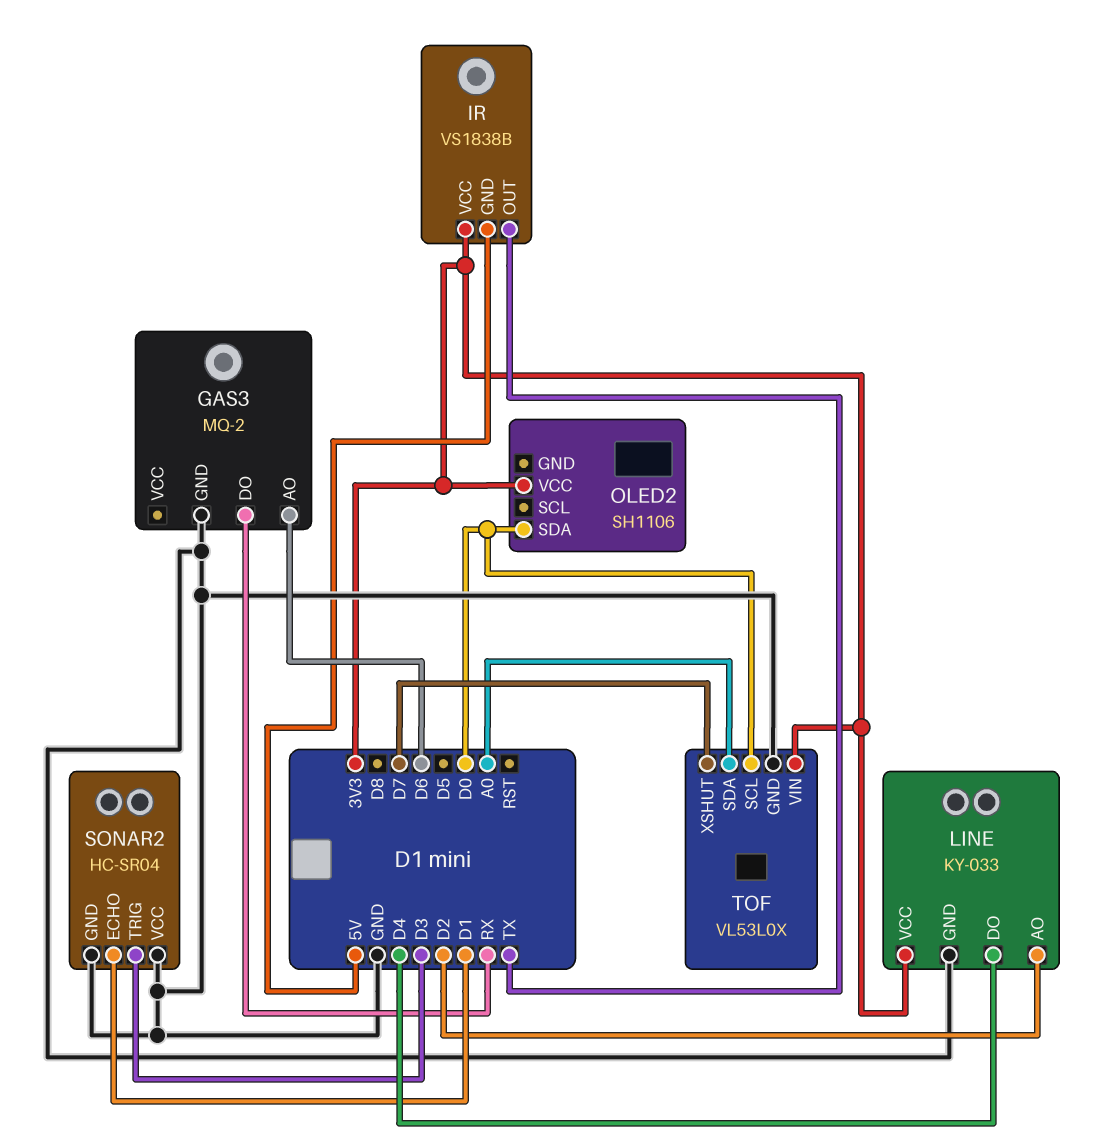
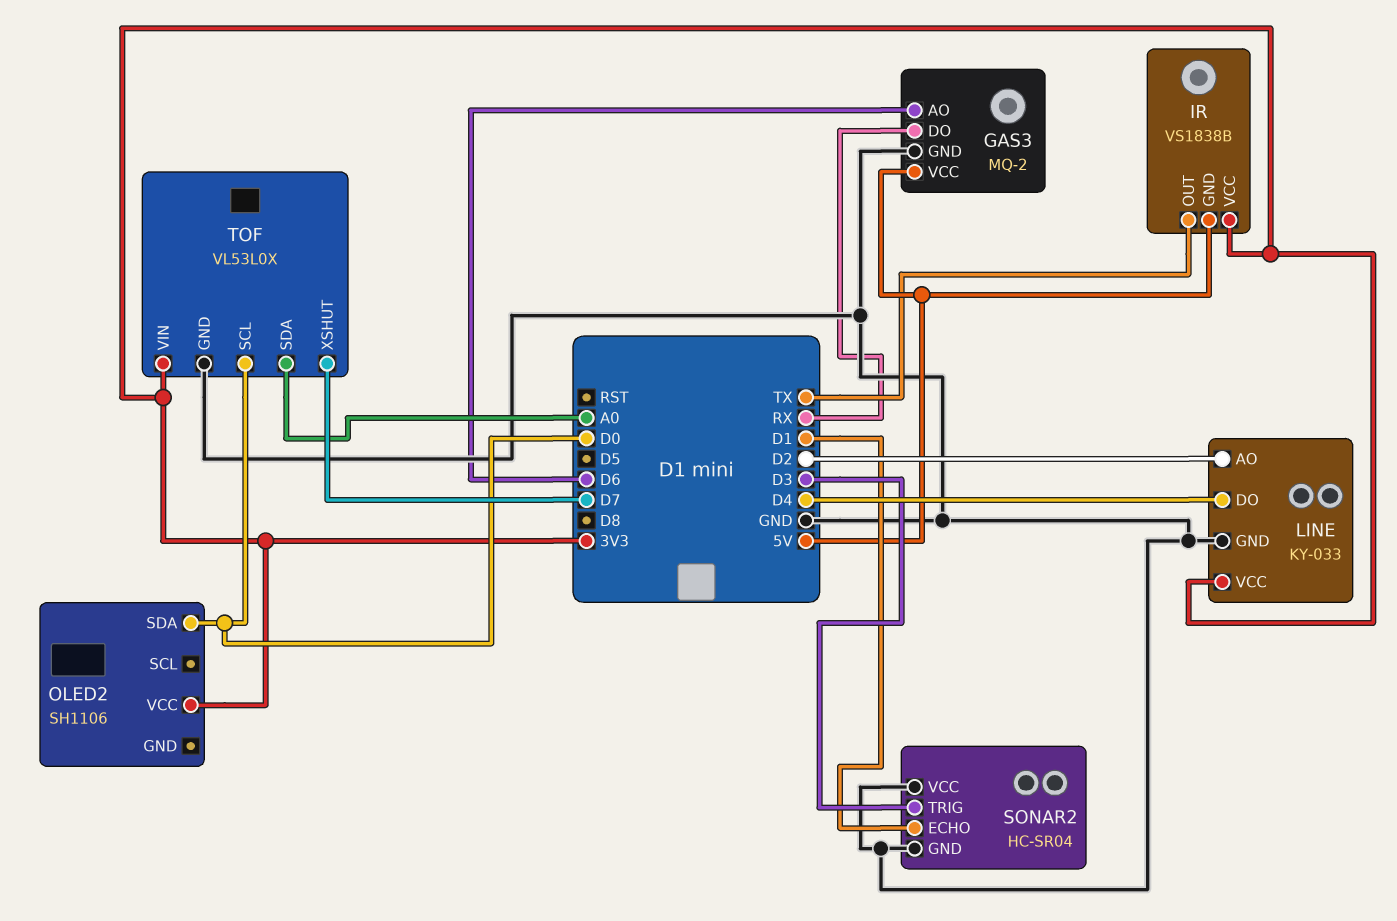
GAS3 pin VCC: none -> 5V

